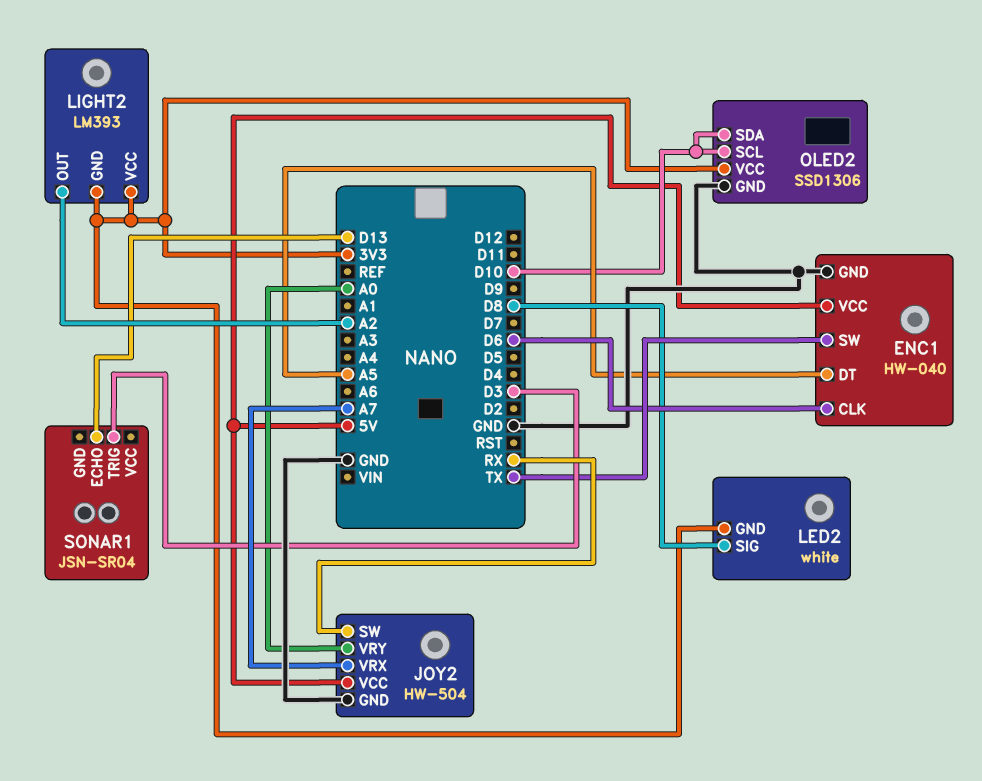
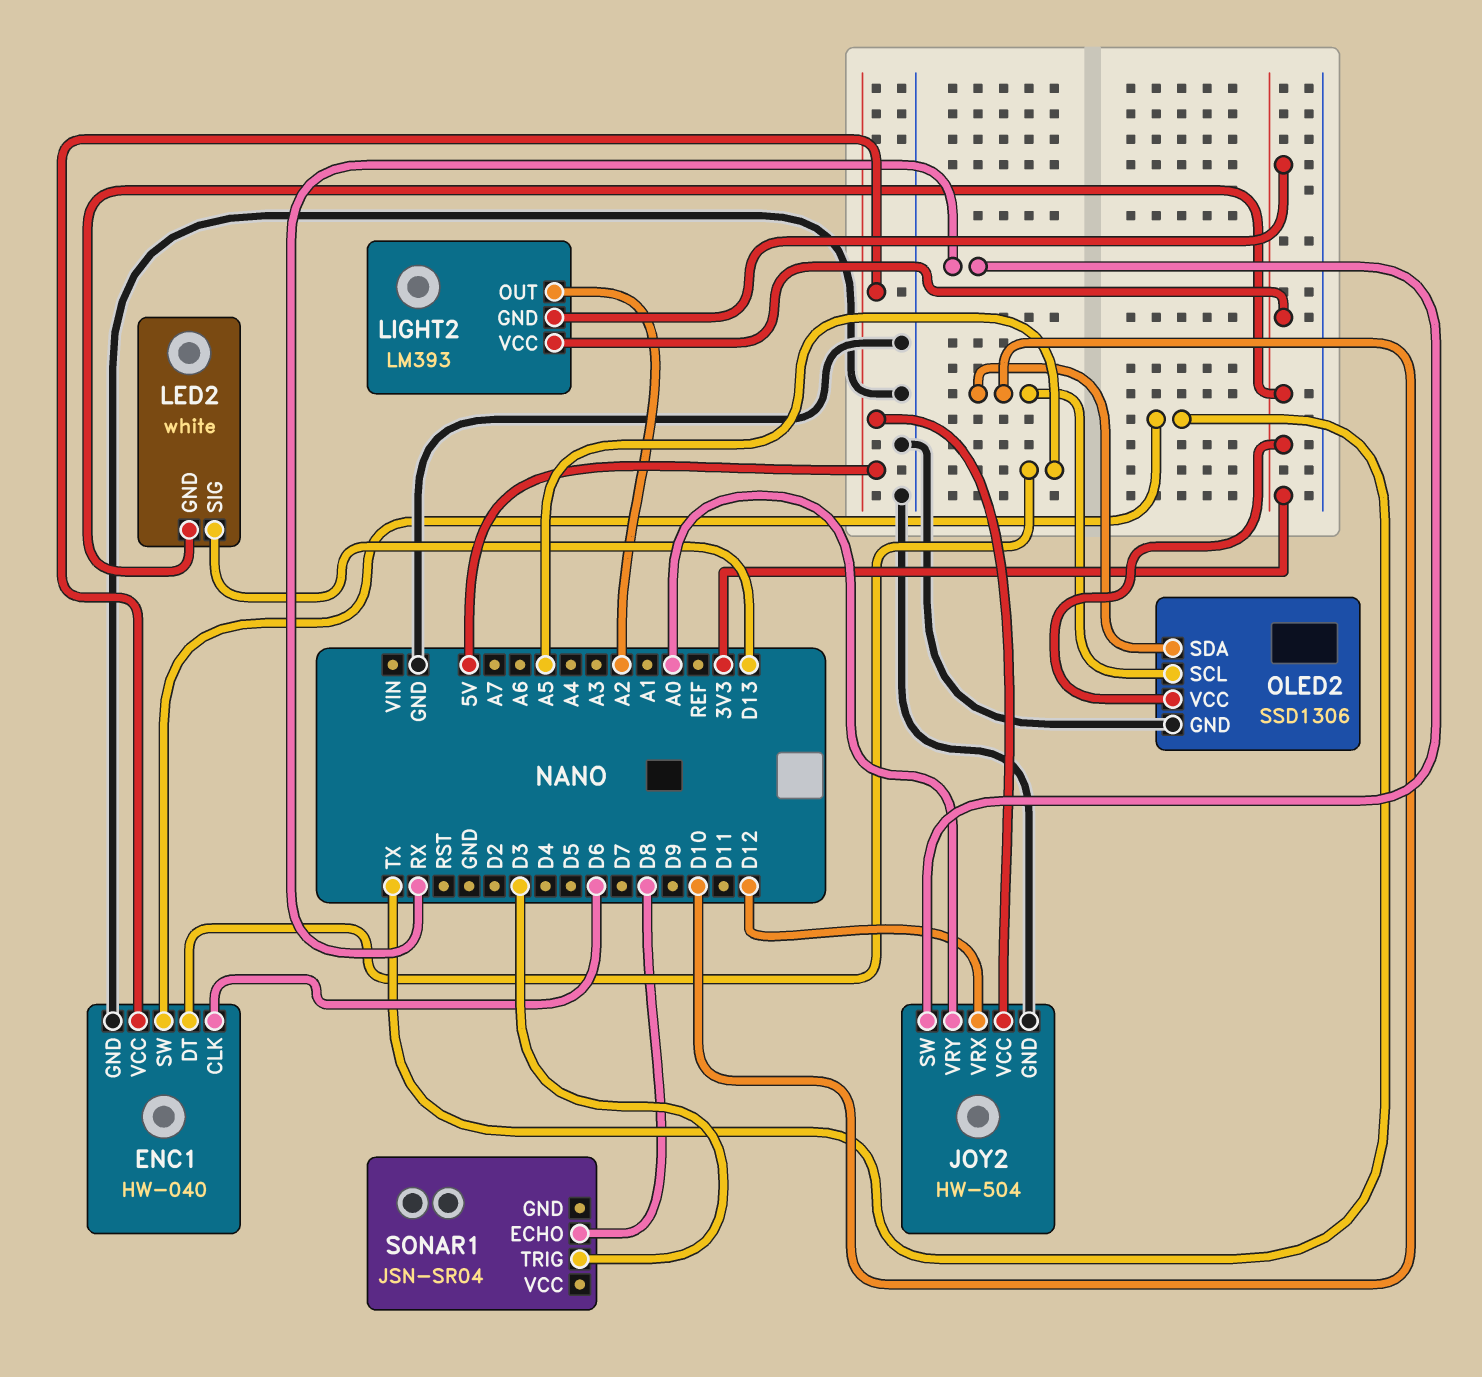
JOY2 pin VRX: A7 -> D12
LED2 pin SIG: D8 -> D13
SONAR1 pin ECHO: D13 -> D8

